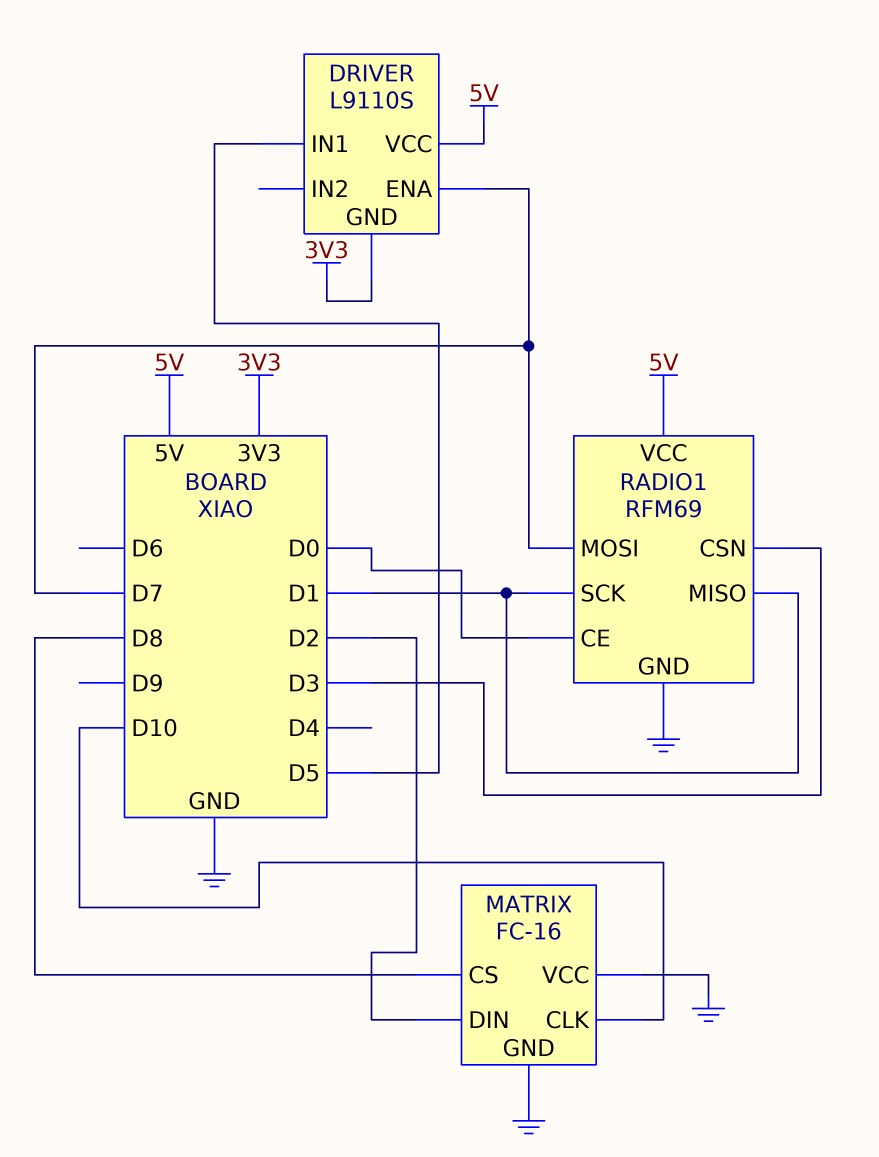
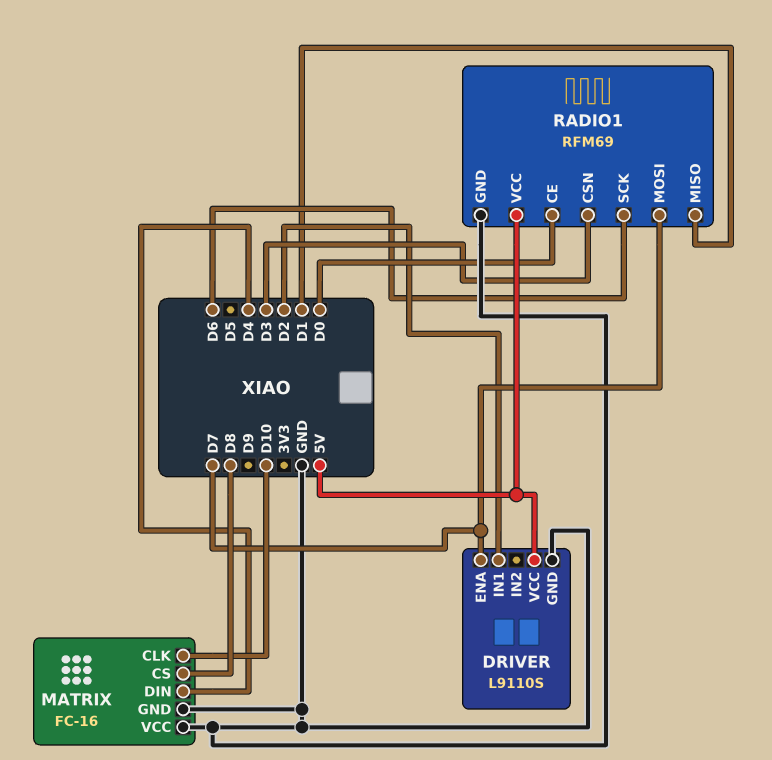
DRIVER pin GND: 3V3 -> GND
DRIVER pin IN1: D5 -> D2
MATRIX pin DIN: D2 -> D4
RADIO1 pin SCK: D1 -> D6

